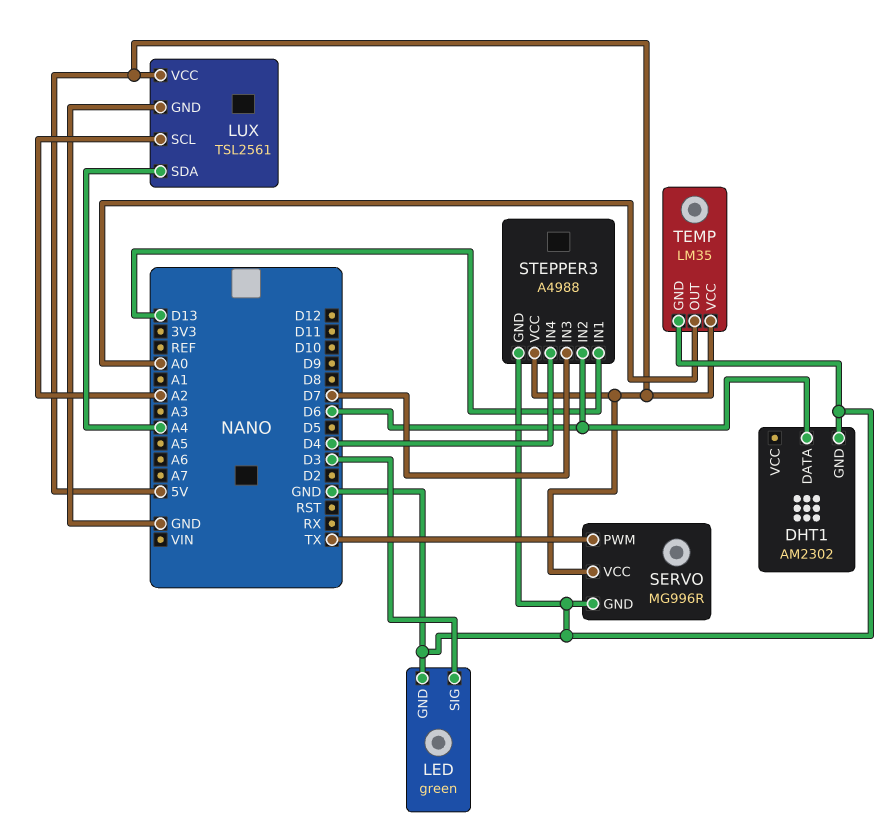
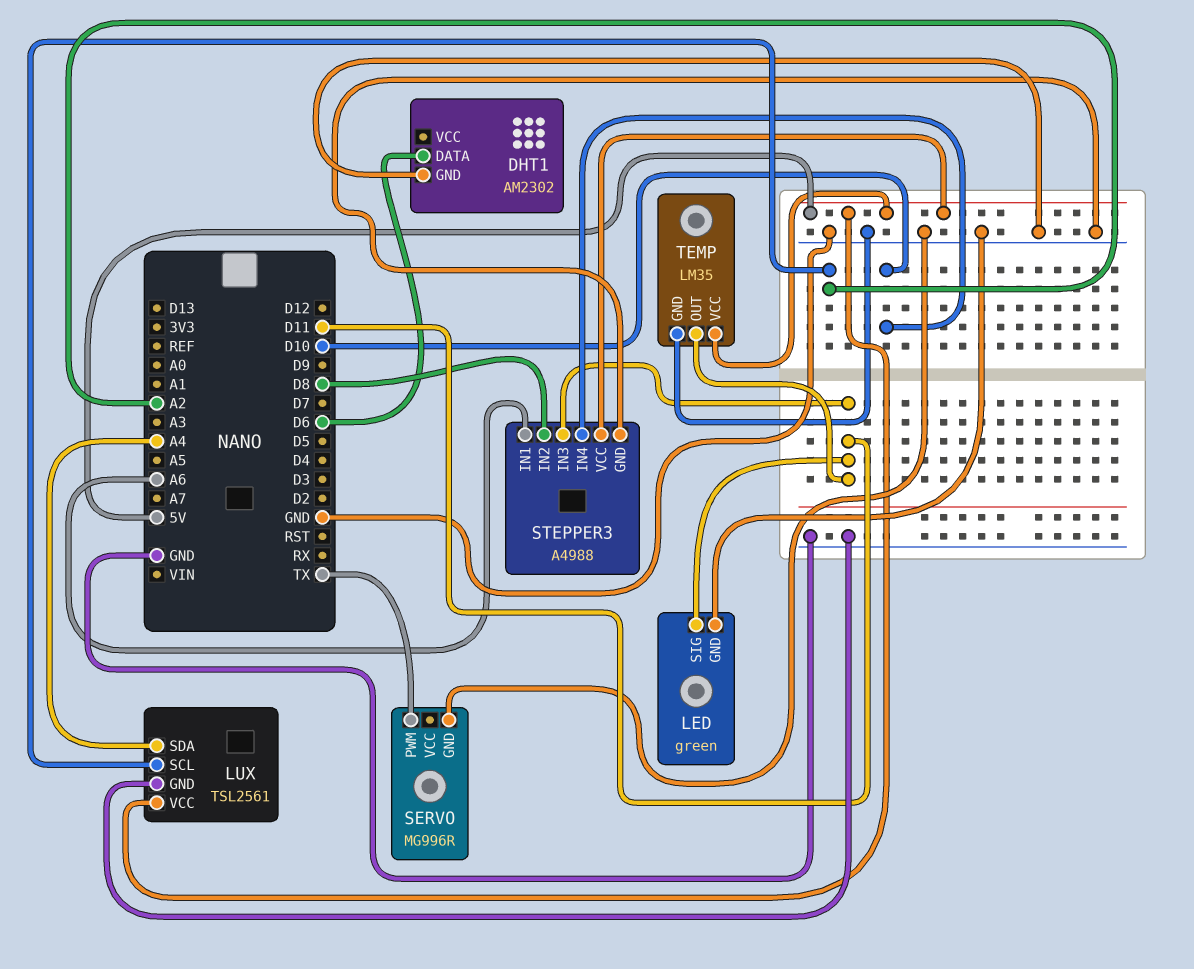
LED pin SIG: D3 -> D11
SERVO pin VCC: 5V -> none
STEPPER3 pin IN1: D13 -> A6
STEPPER3 pin IN2: D6 -> D8
STEPPER3 pin IN3: D7 -> D11
STEPPER3 pin IN4: D4 -> D10
TEMP pin OUT: A0 -> D11

